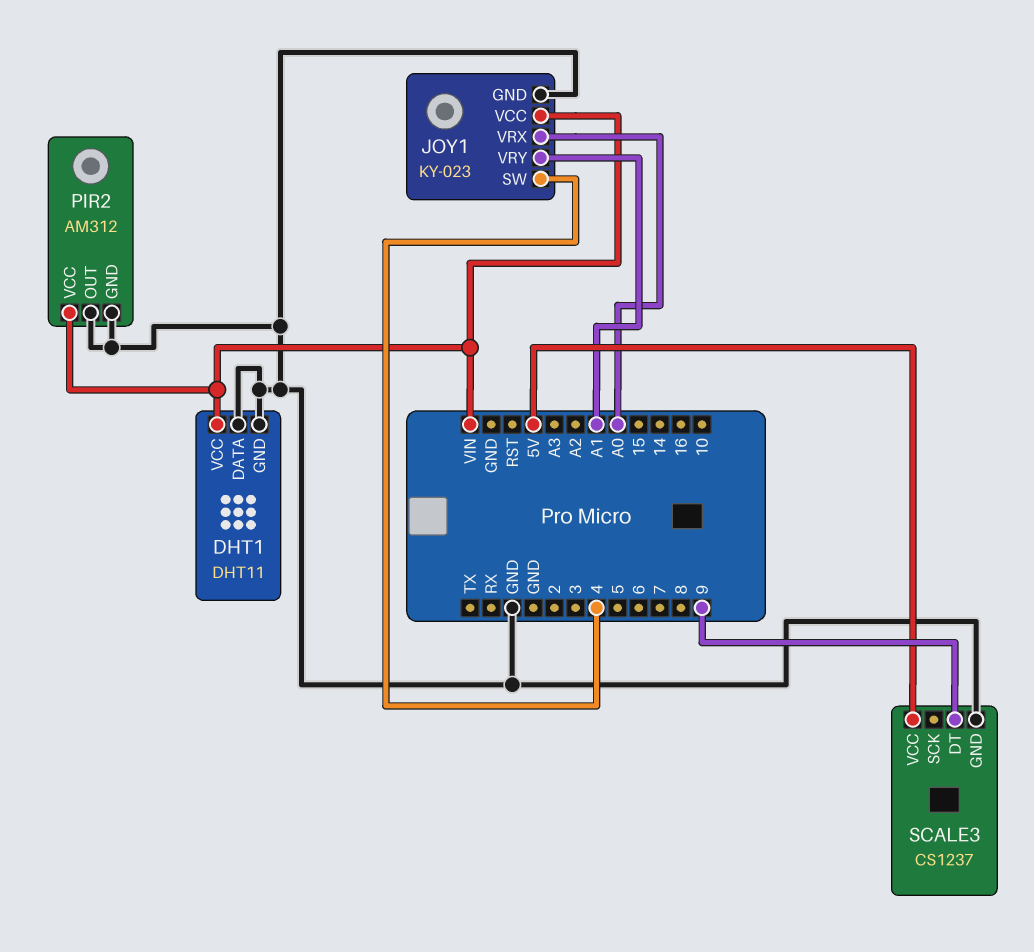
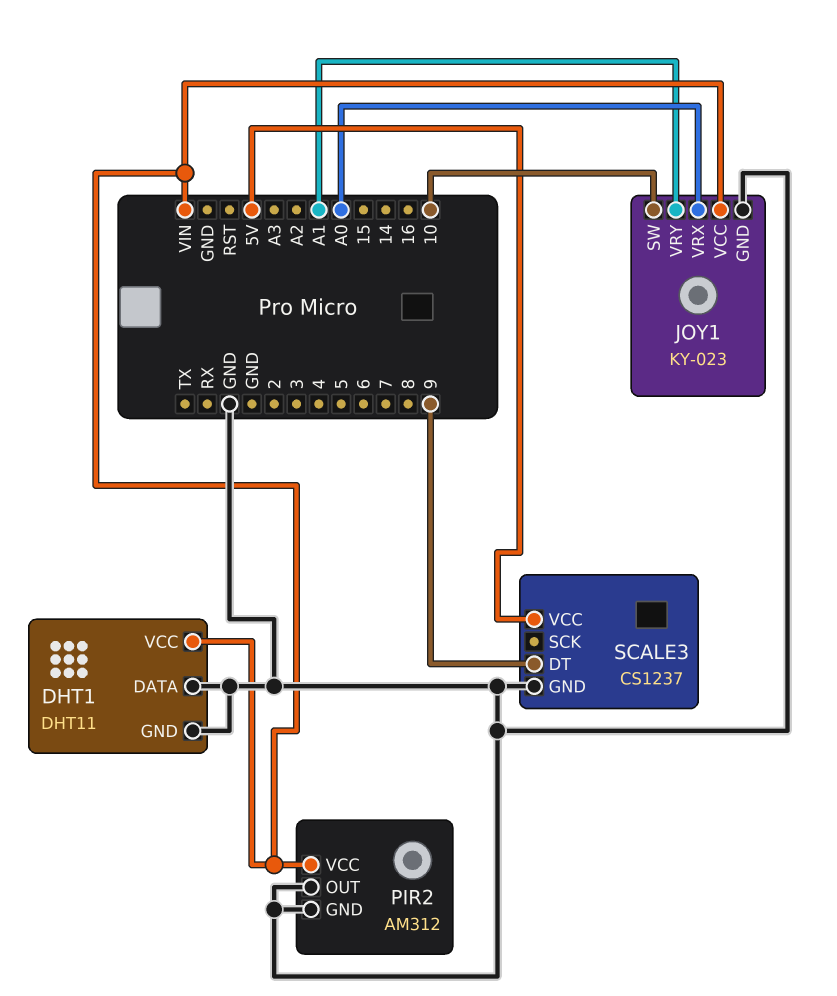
JOY1 pin SW: 4 -> 10

